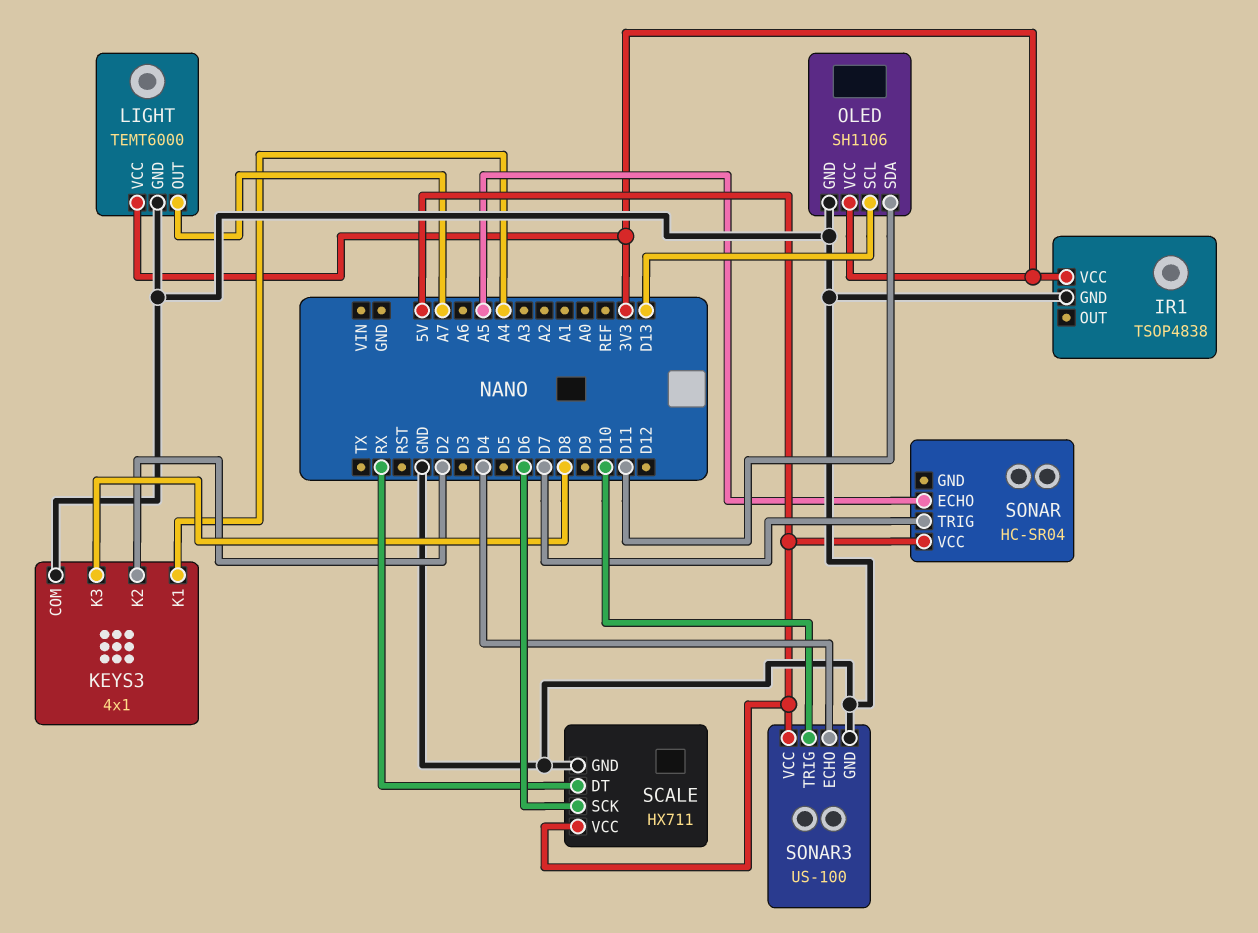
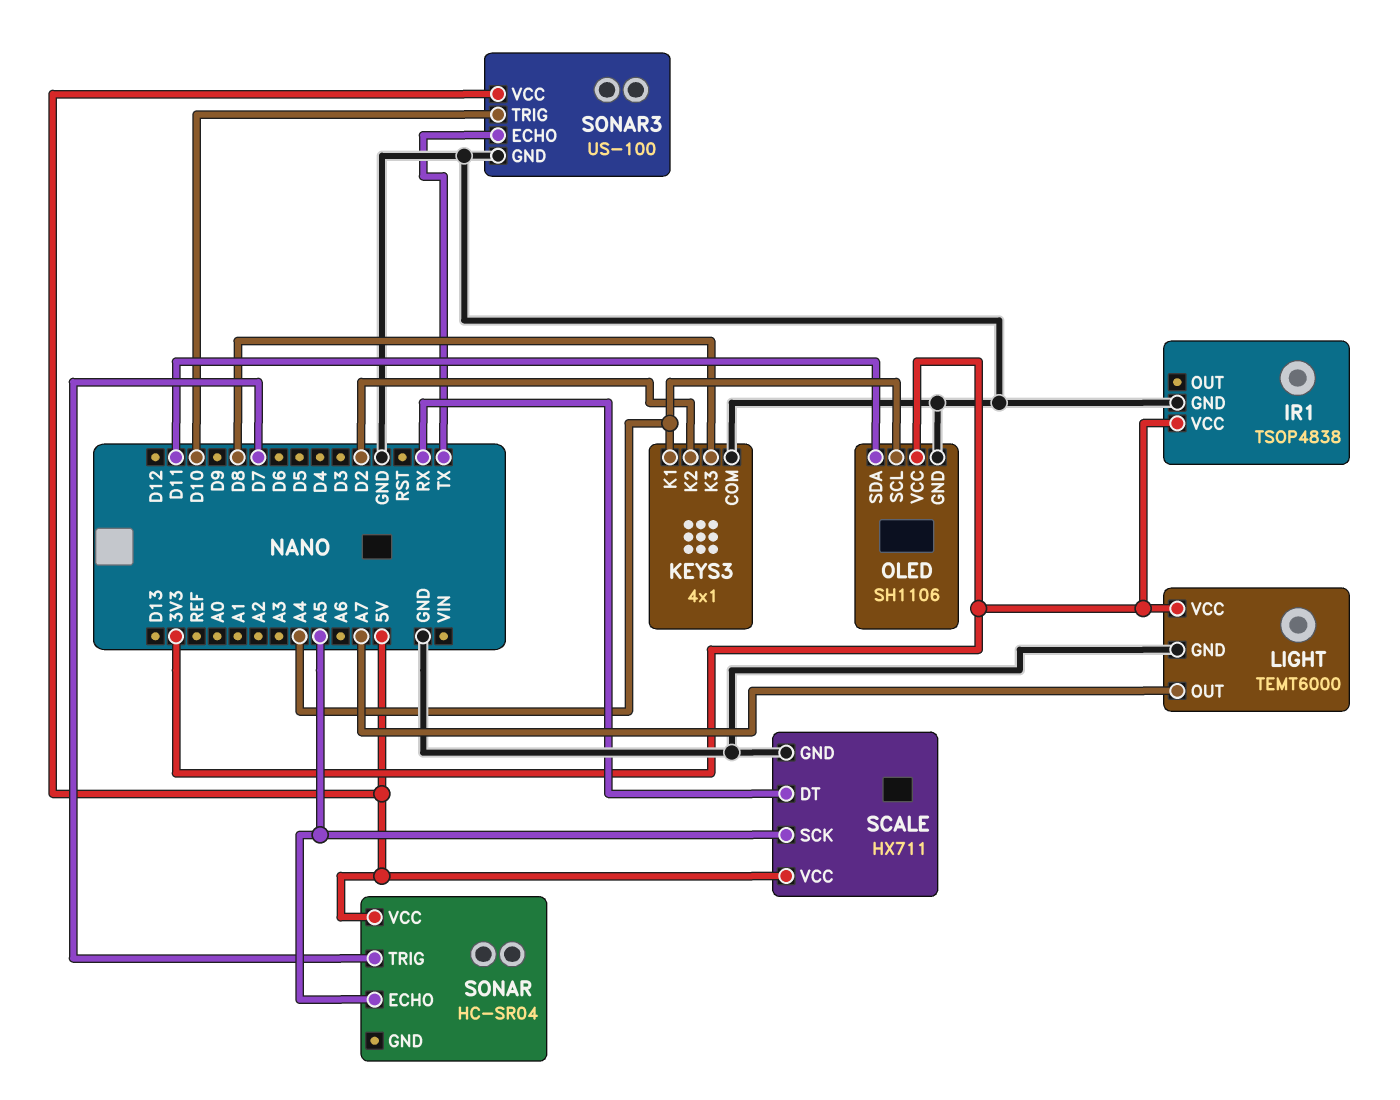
OLED pin SCL: D13 -> A4
SCALE pin SCK: D6 -> A5
SONAR3 pin ECHO: D4 -> TX

